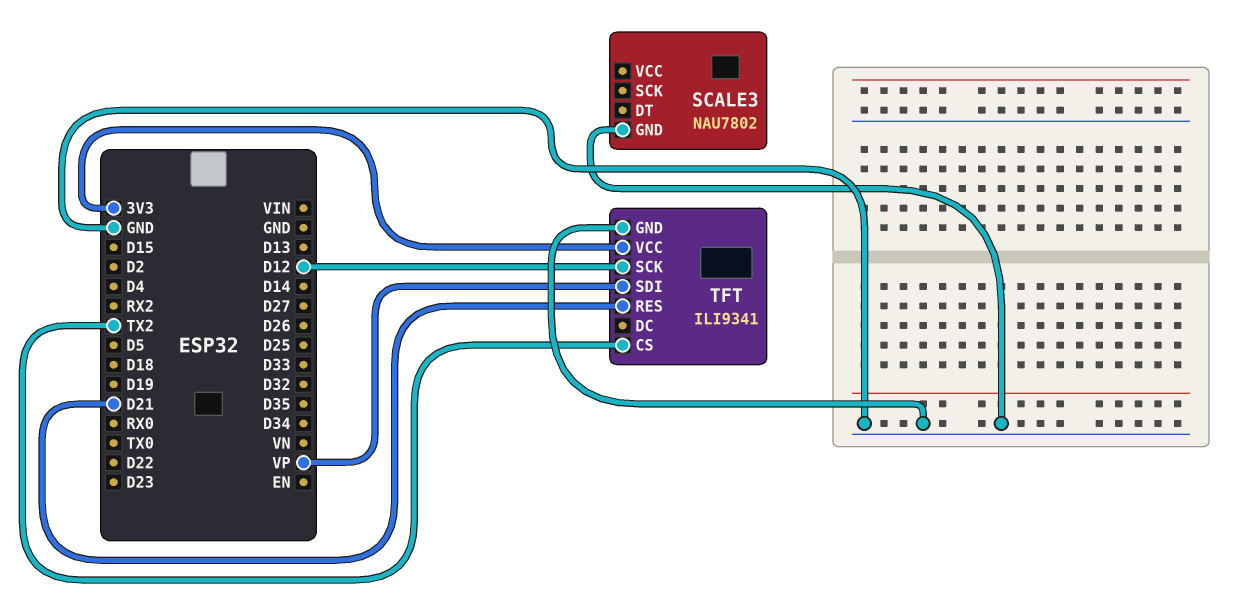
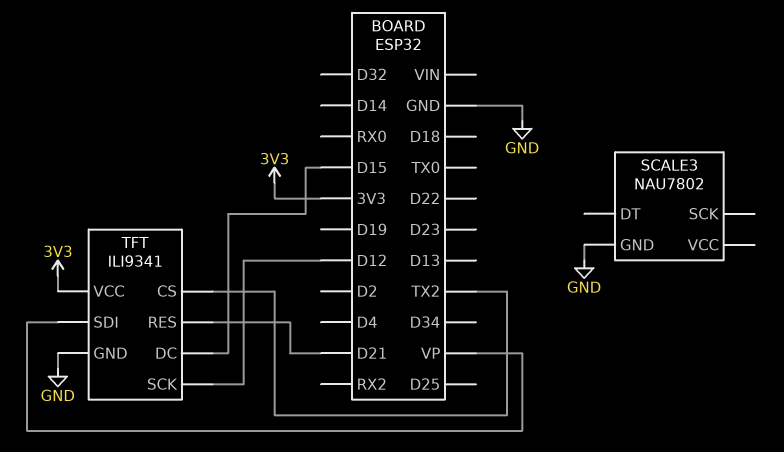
TFT pin DC: none -> D15

